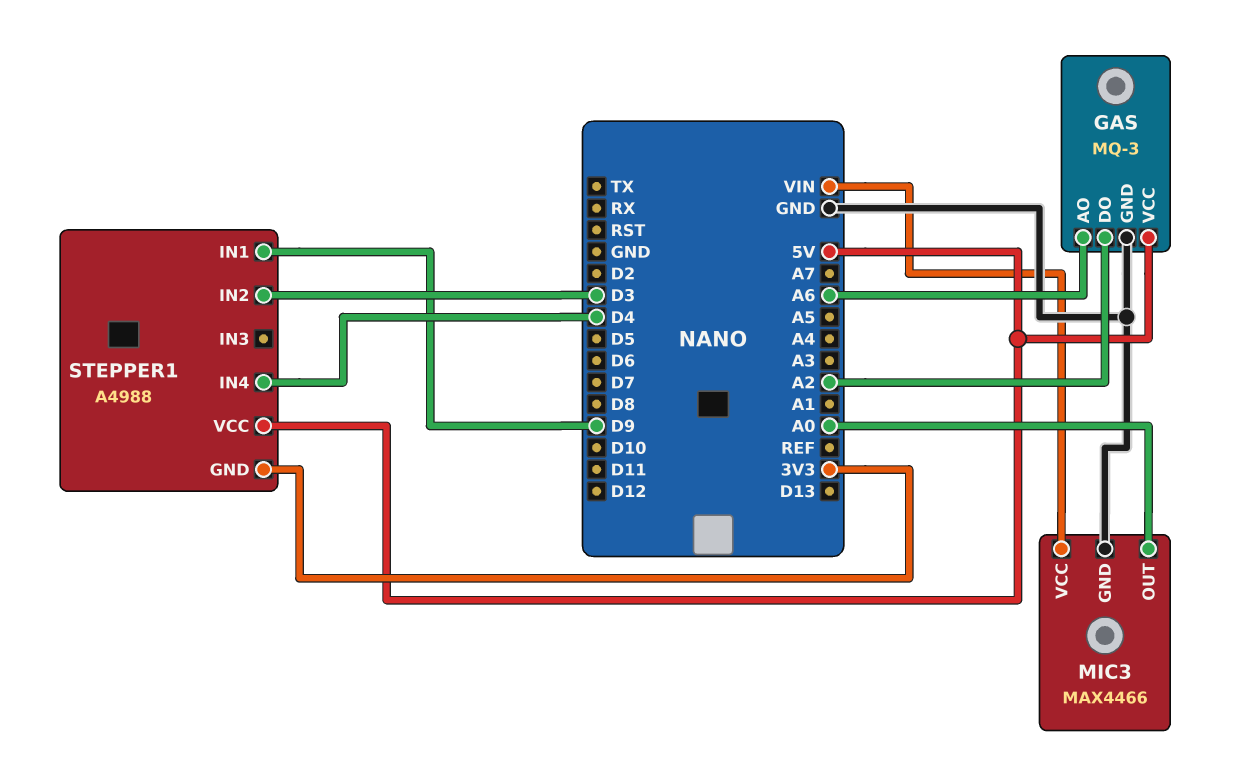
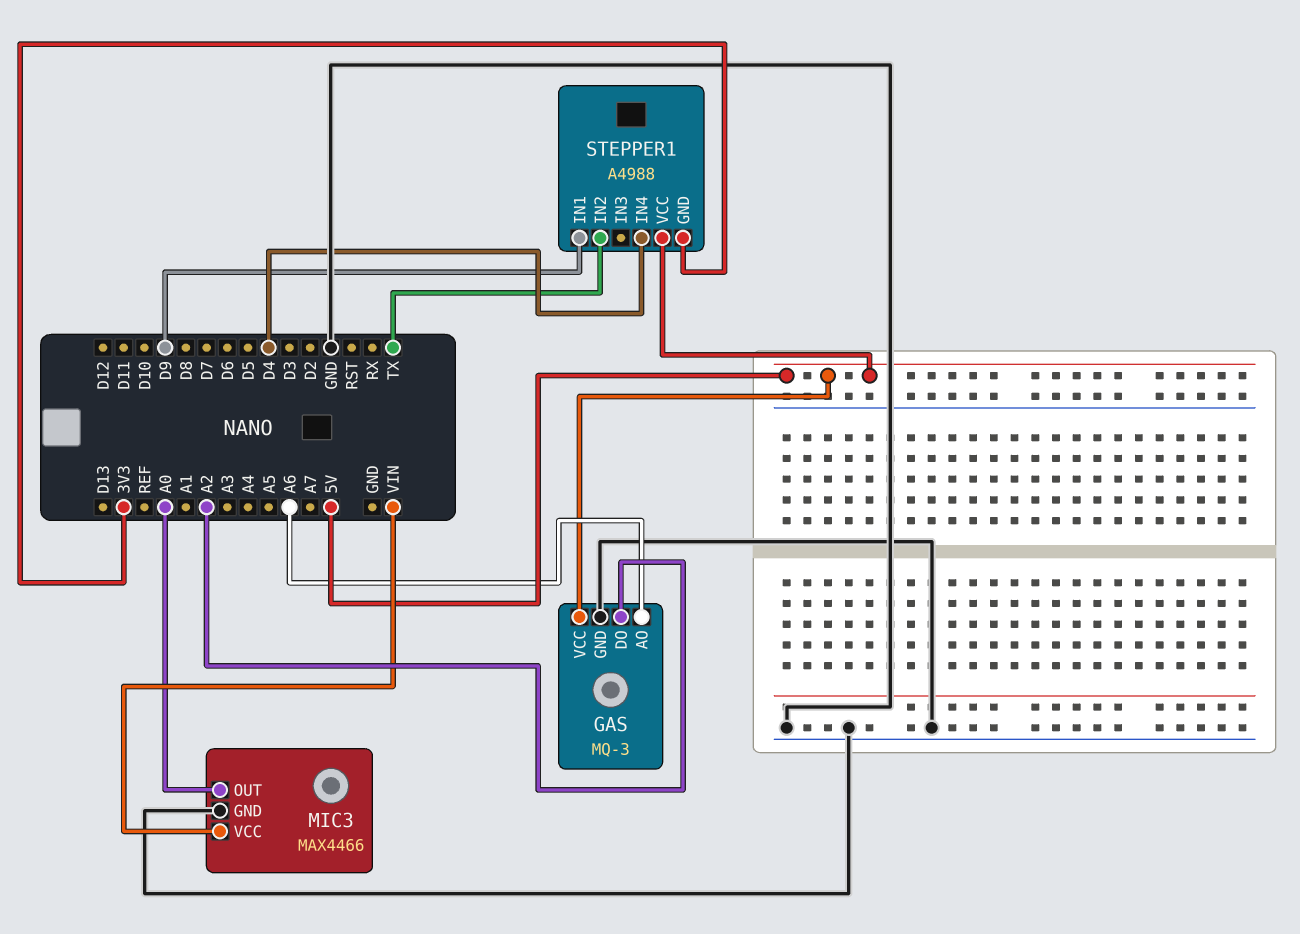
STEPPER1 pin IN2: D3 -> TX

